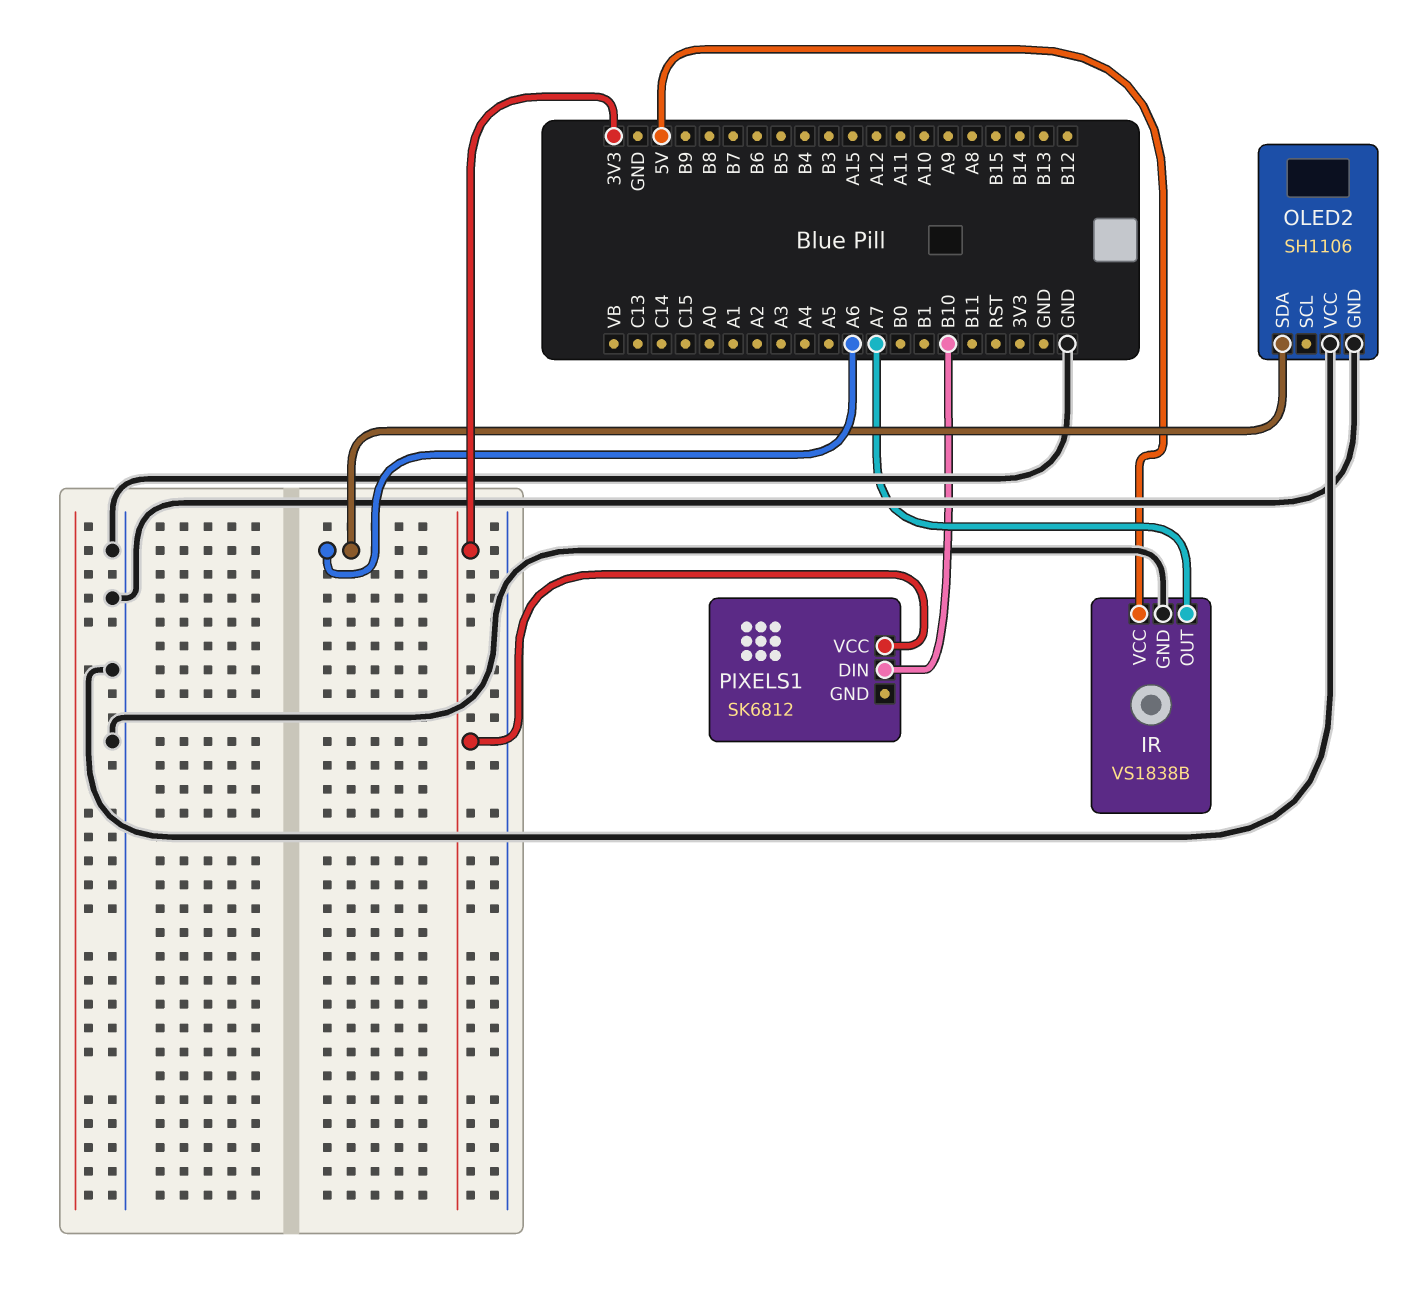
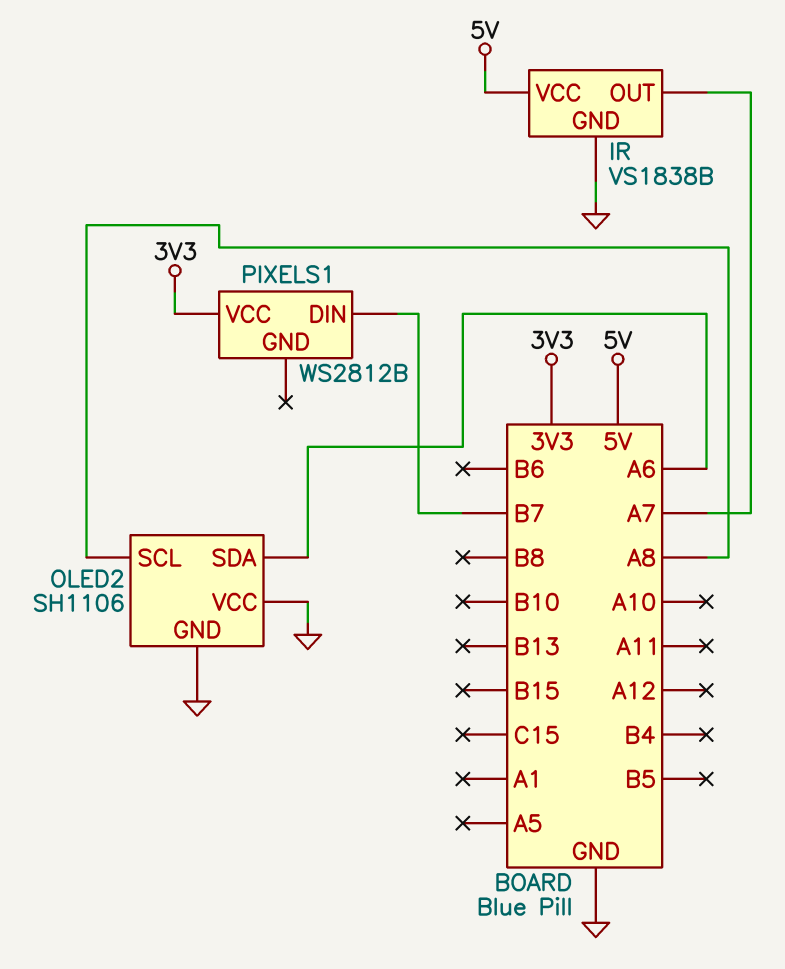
OLED2 pin SCL: none -> A8
PIXELS1: SK6812 -> WS2812B
PIXELS1 pin DIN: B10 -> B7

